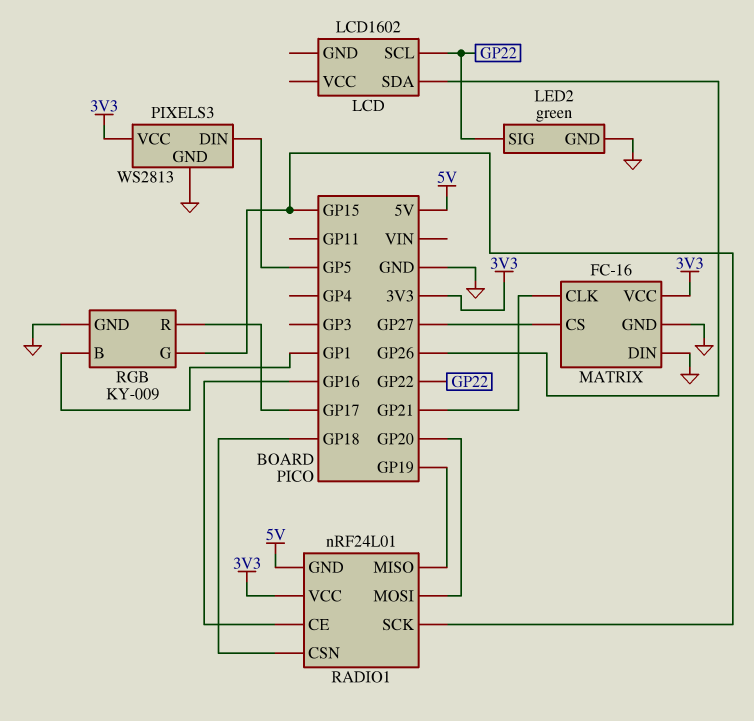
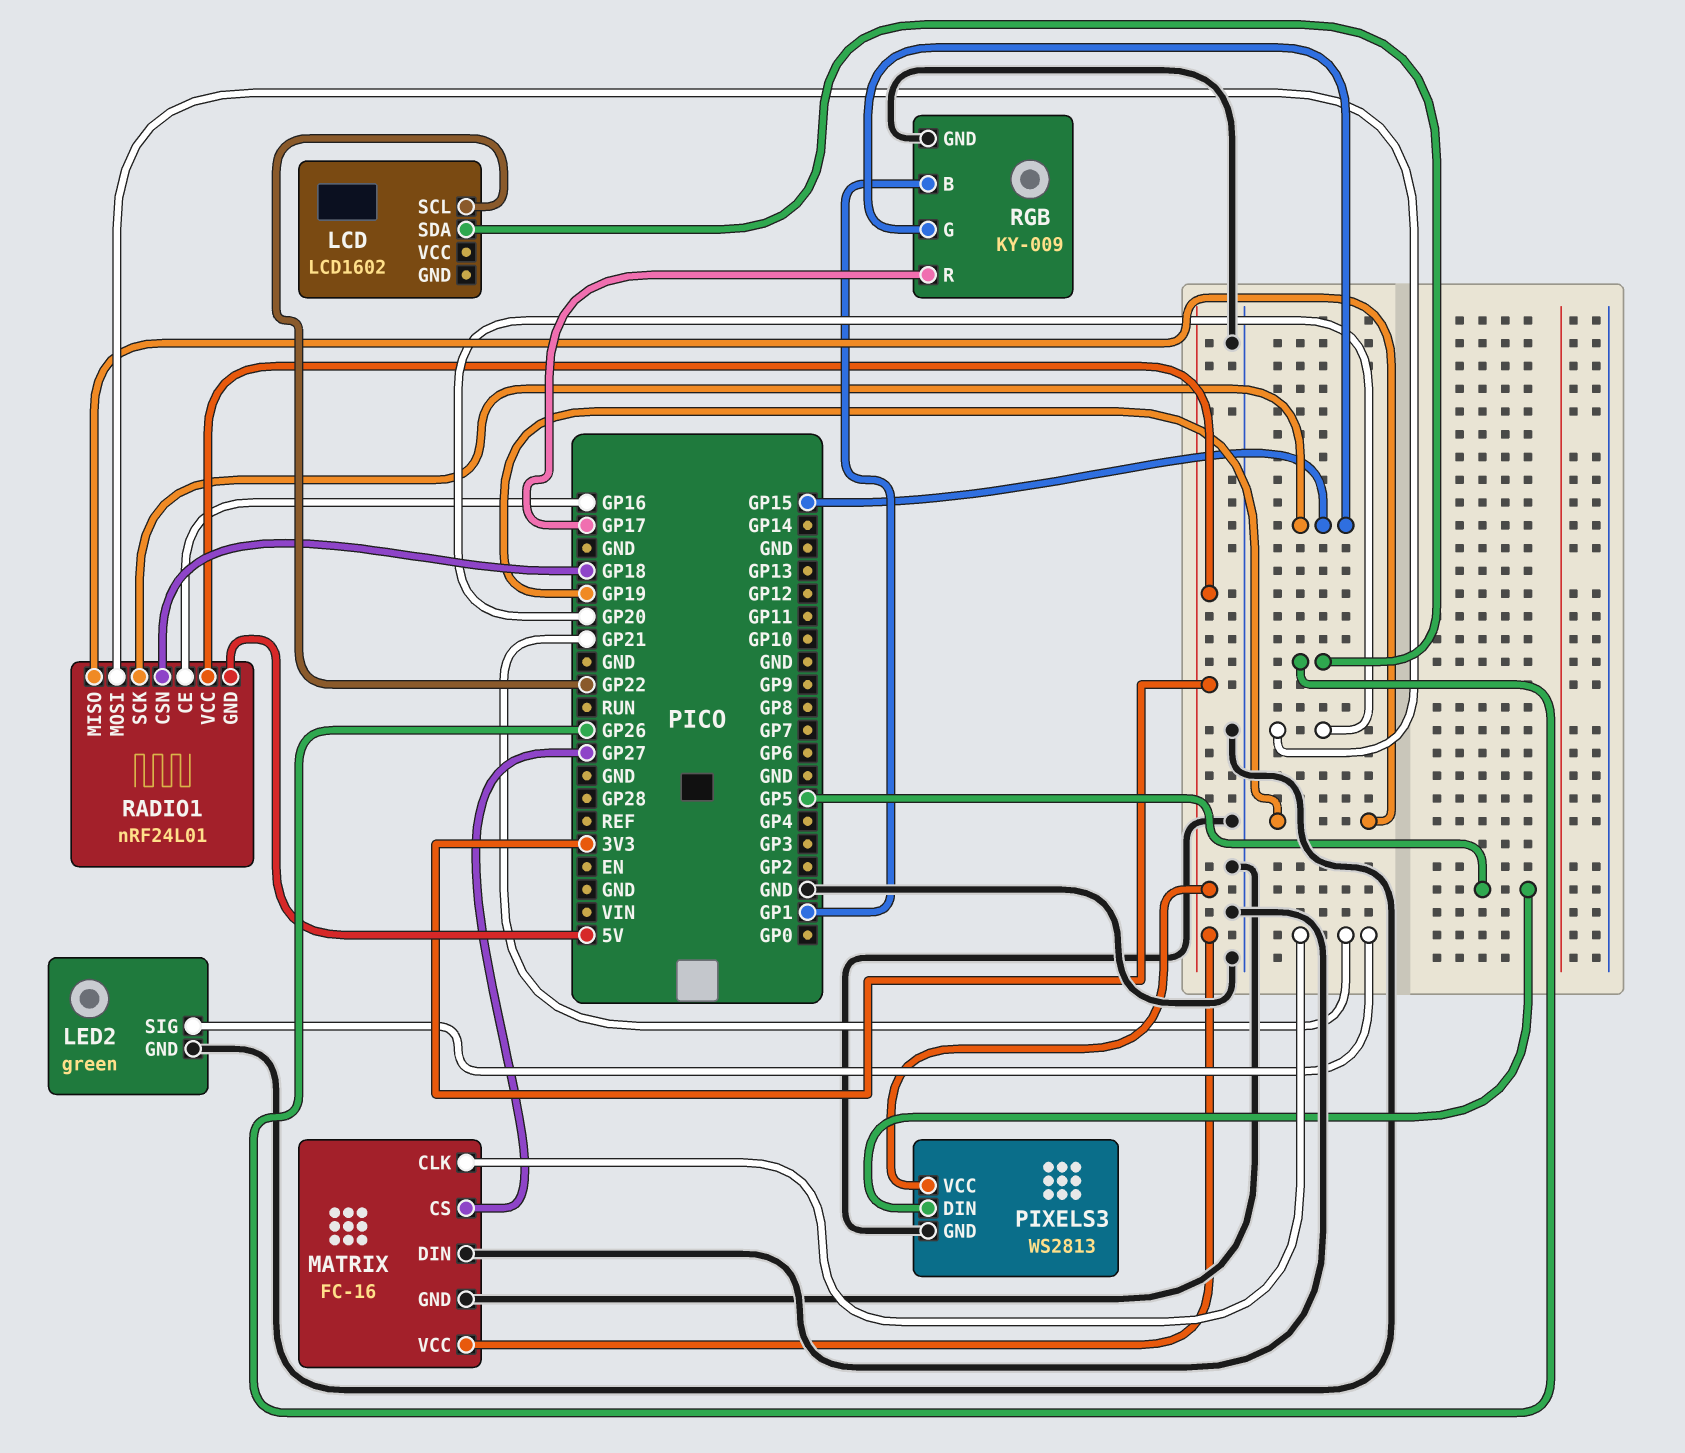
LED2 pin SIG: GP22 -> GP21

